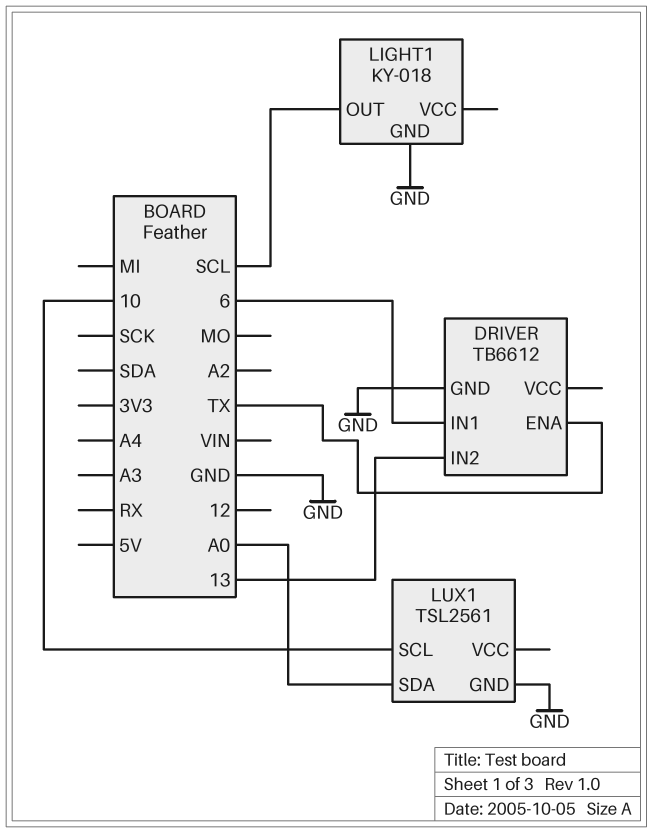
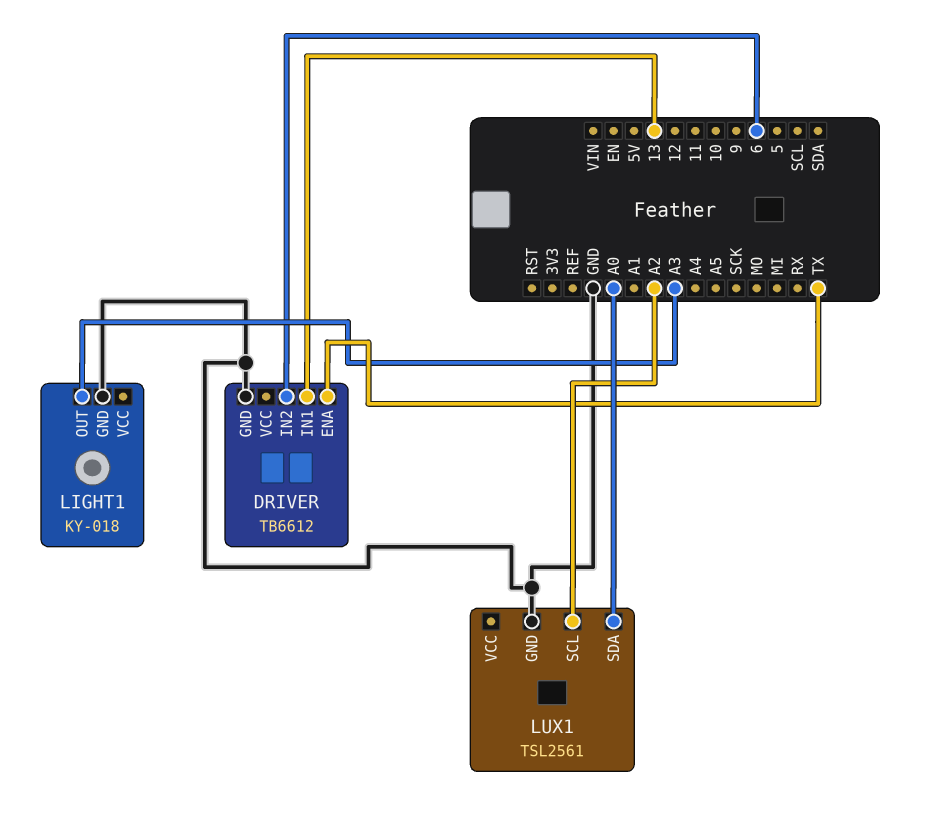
DRIVER pin IN1: 6 -> 13
DRIVER pin IN2: 13 -> 6
LIGHT1 pin OUT: SCL -> A3
LUX1 pin SCL: 10 -> A2

